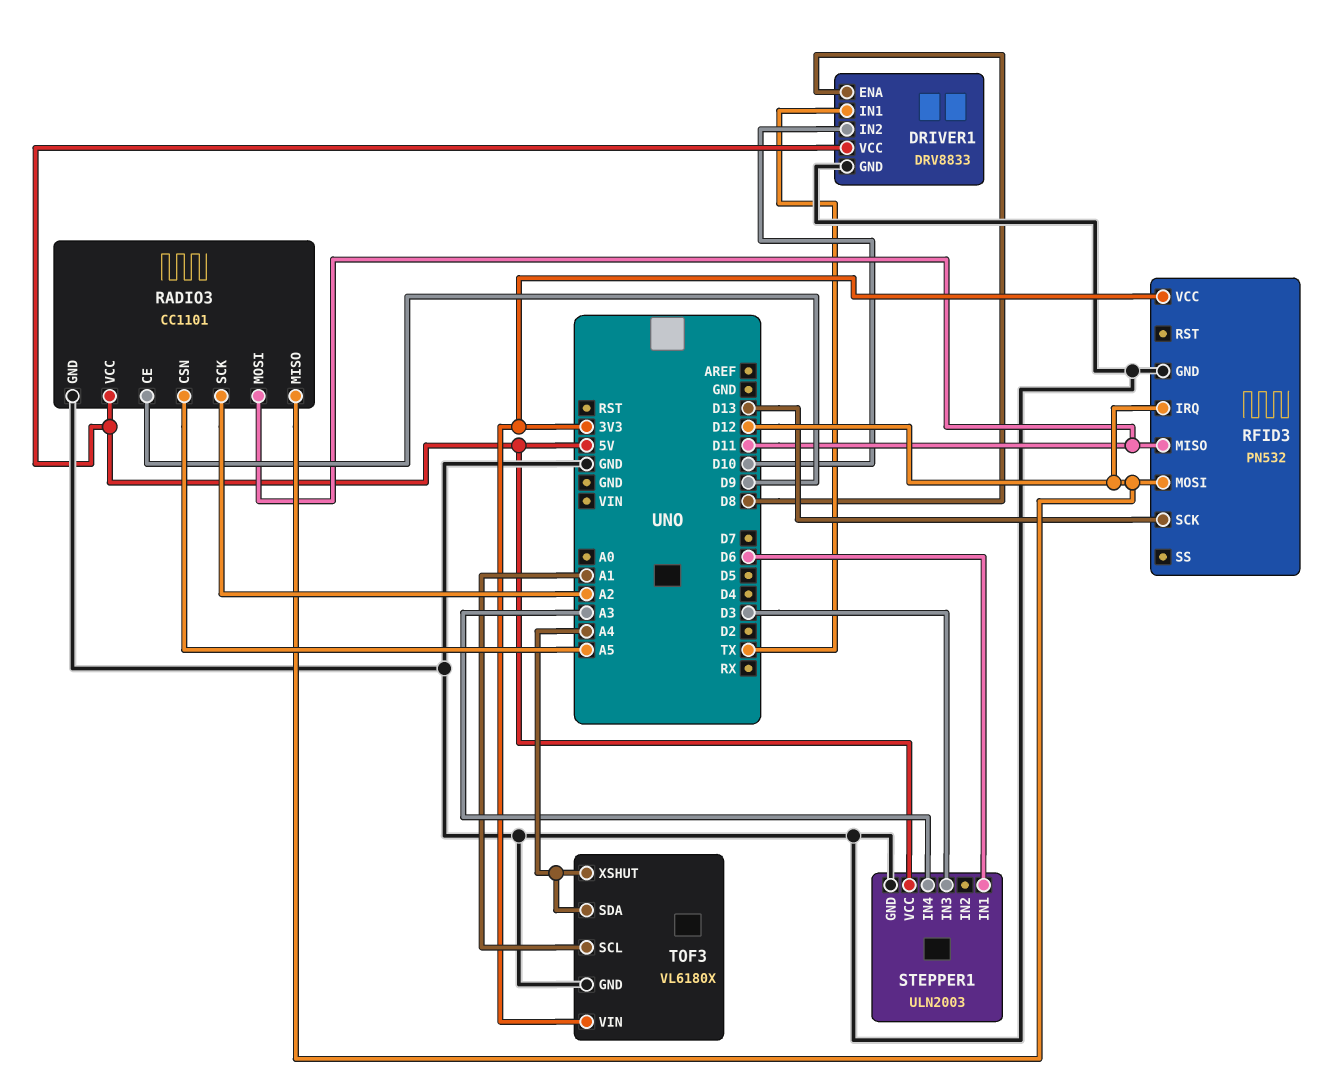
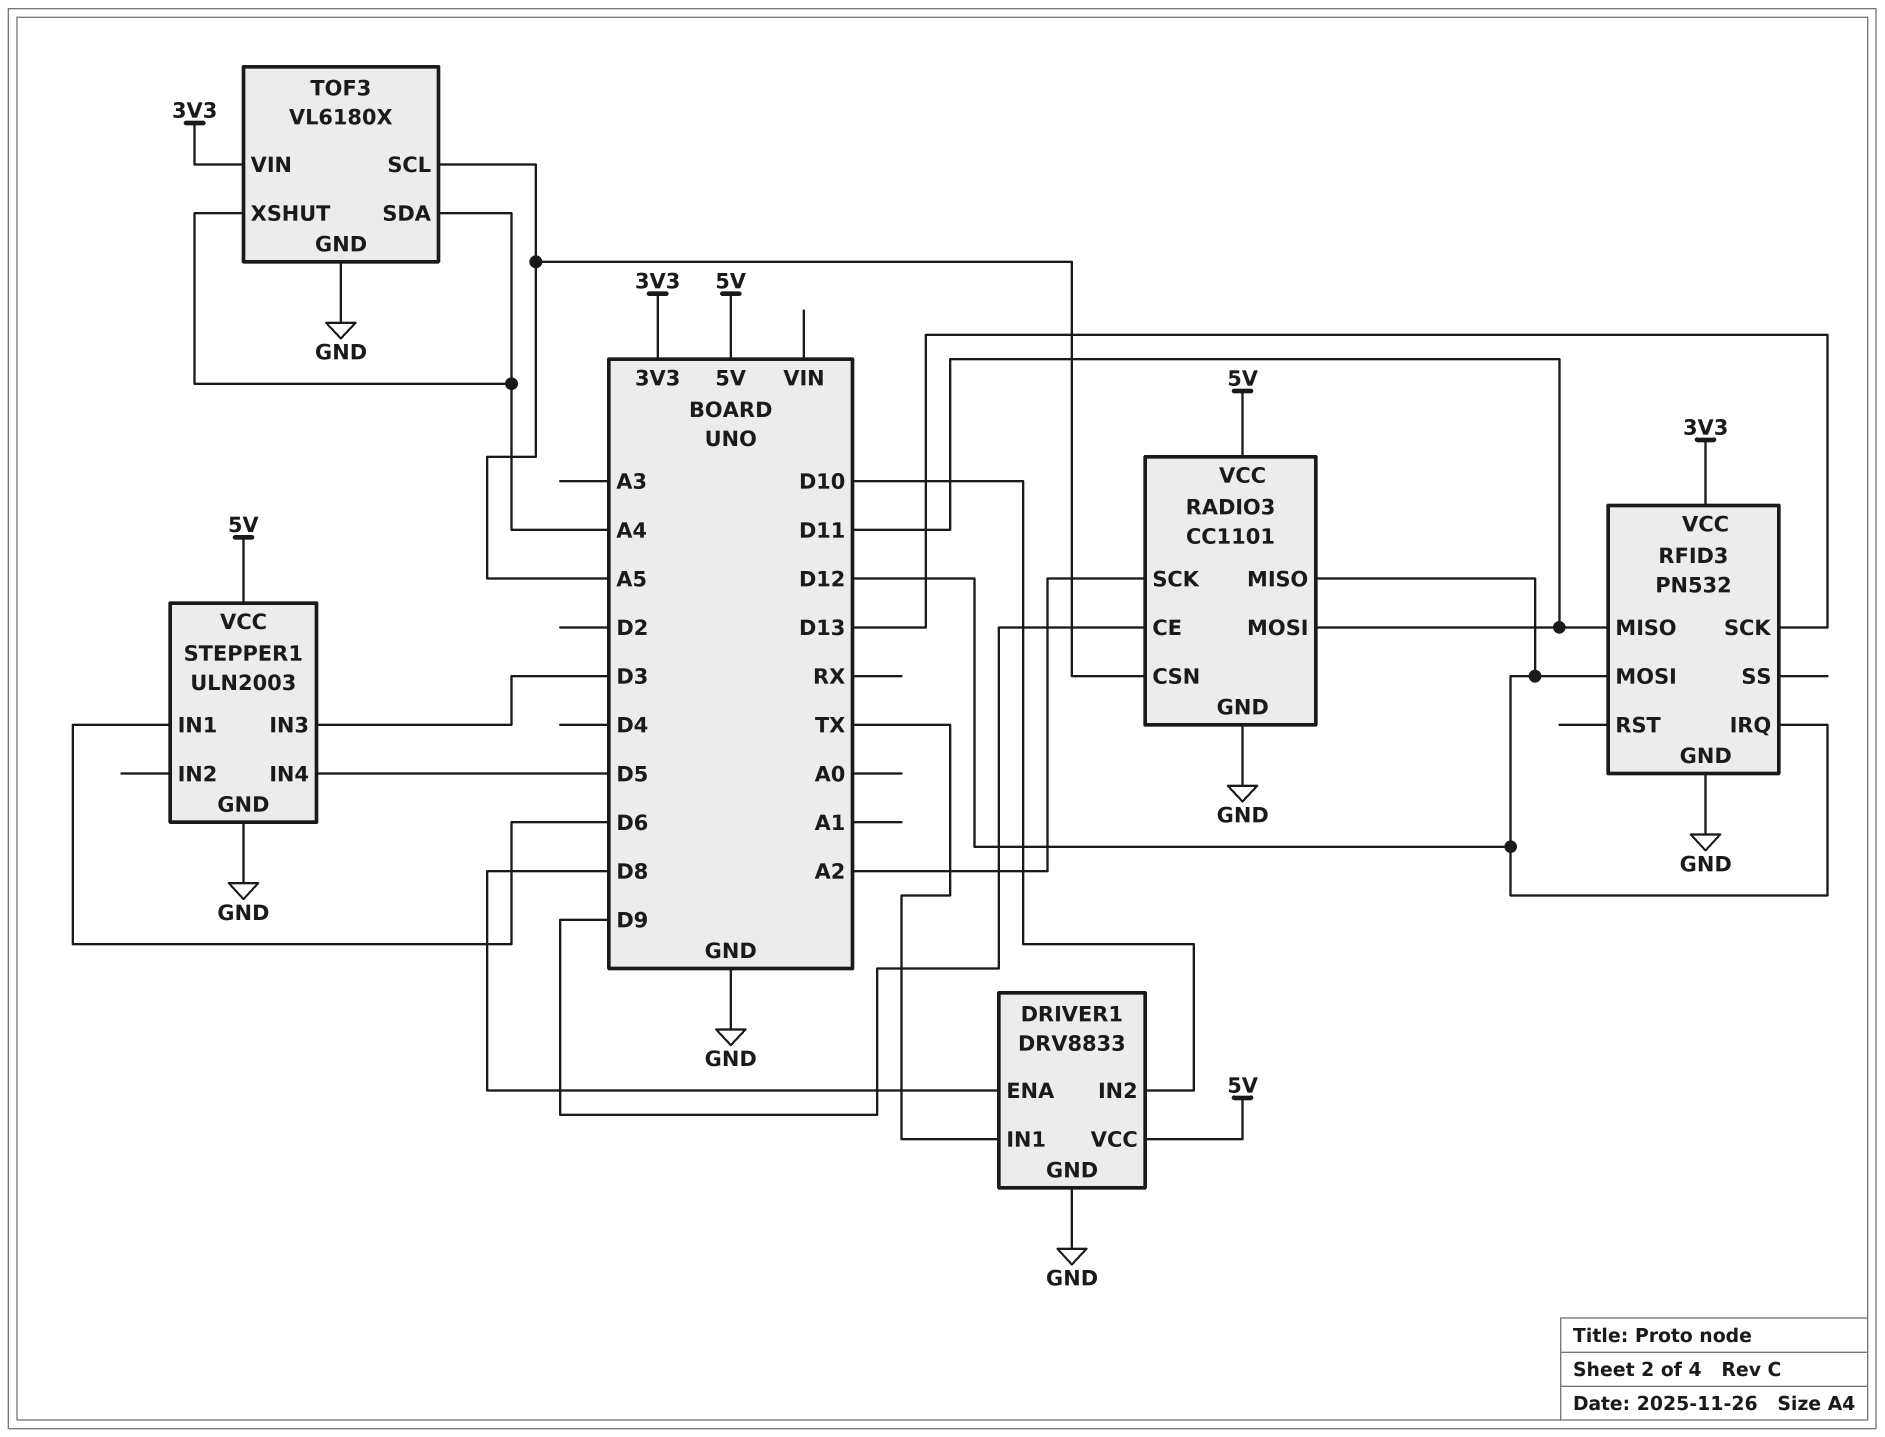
STEPPER1 pin IN4: A3 -> D5
TOF3 pin SCL: A1 -> A5

